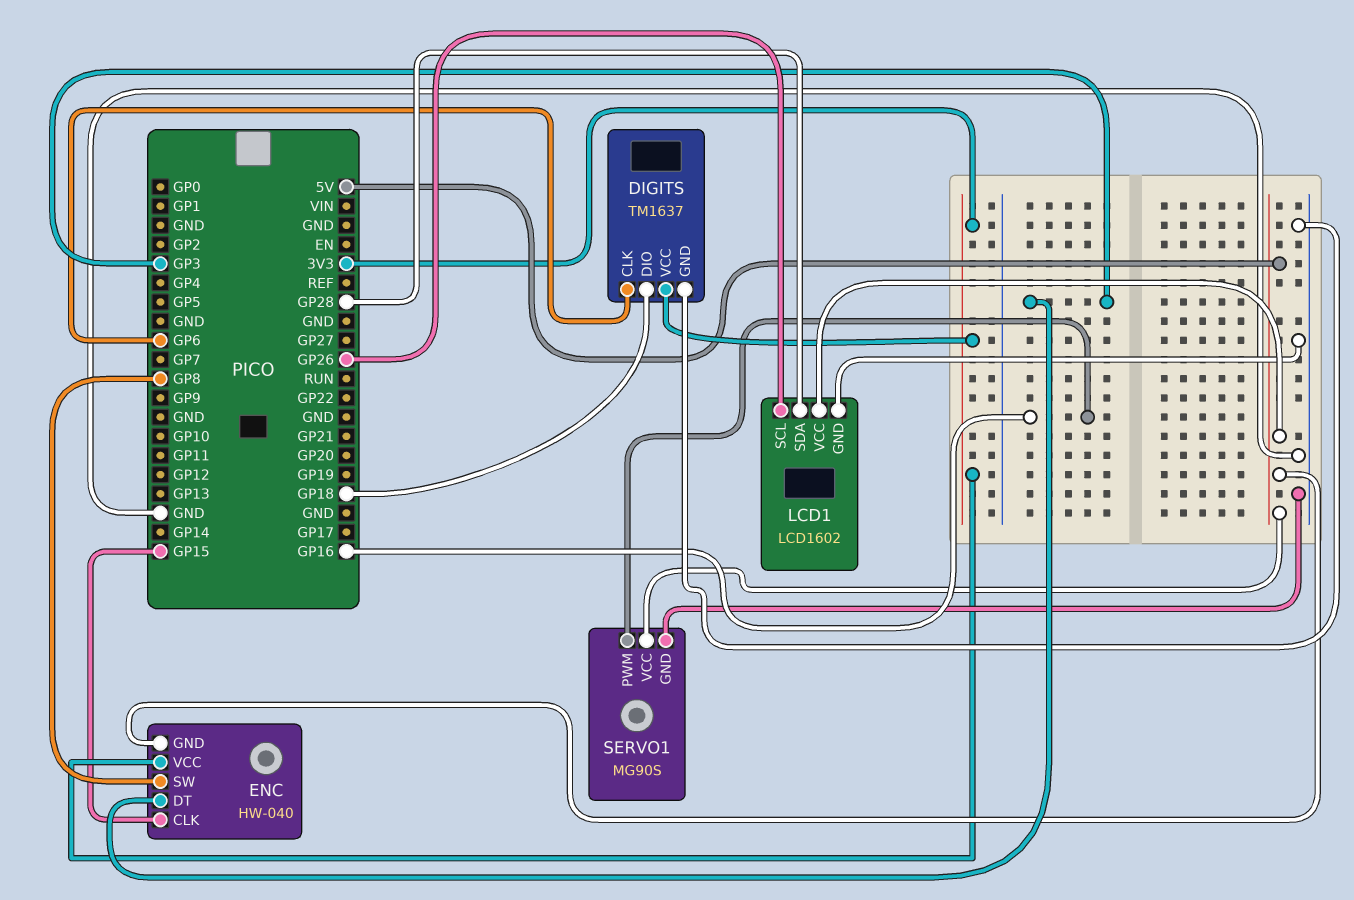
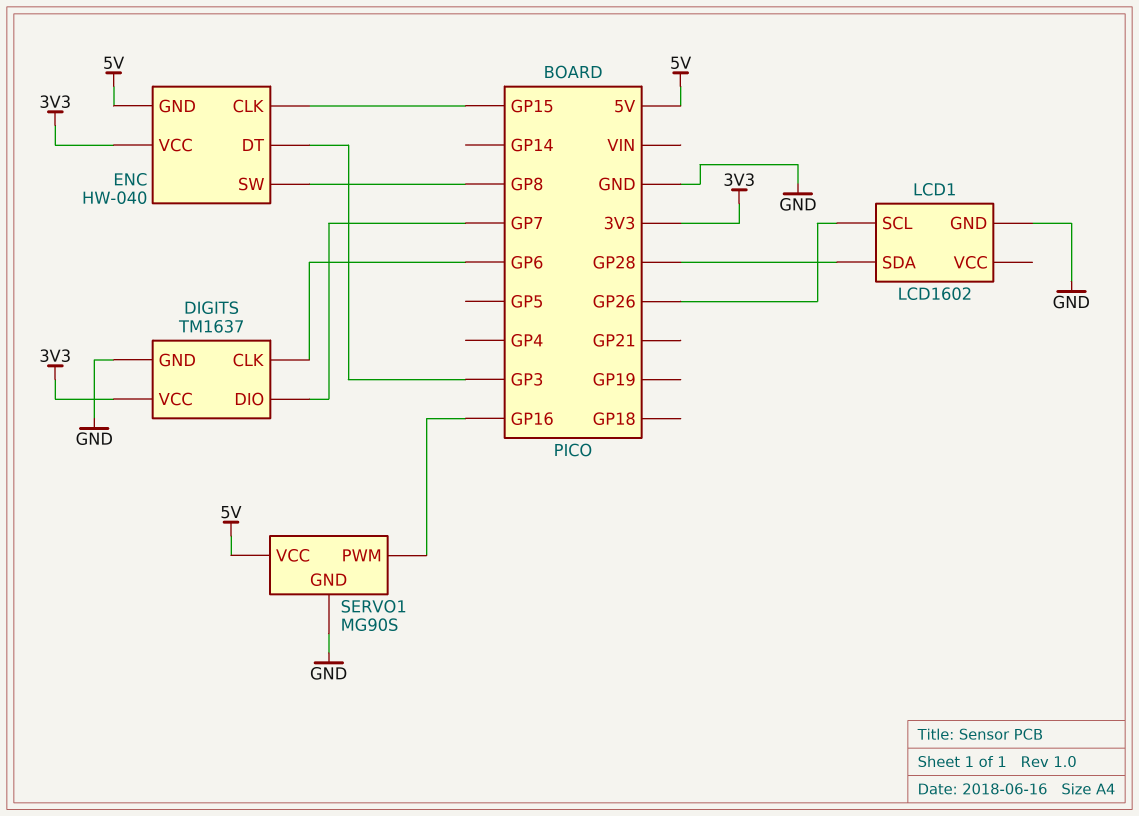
DIGITS pin DIO: GP18 -> GP7
LCD1 pin VCC: 5V -> none

